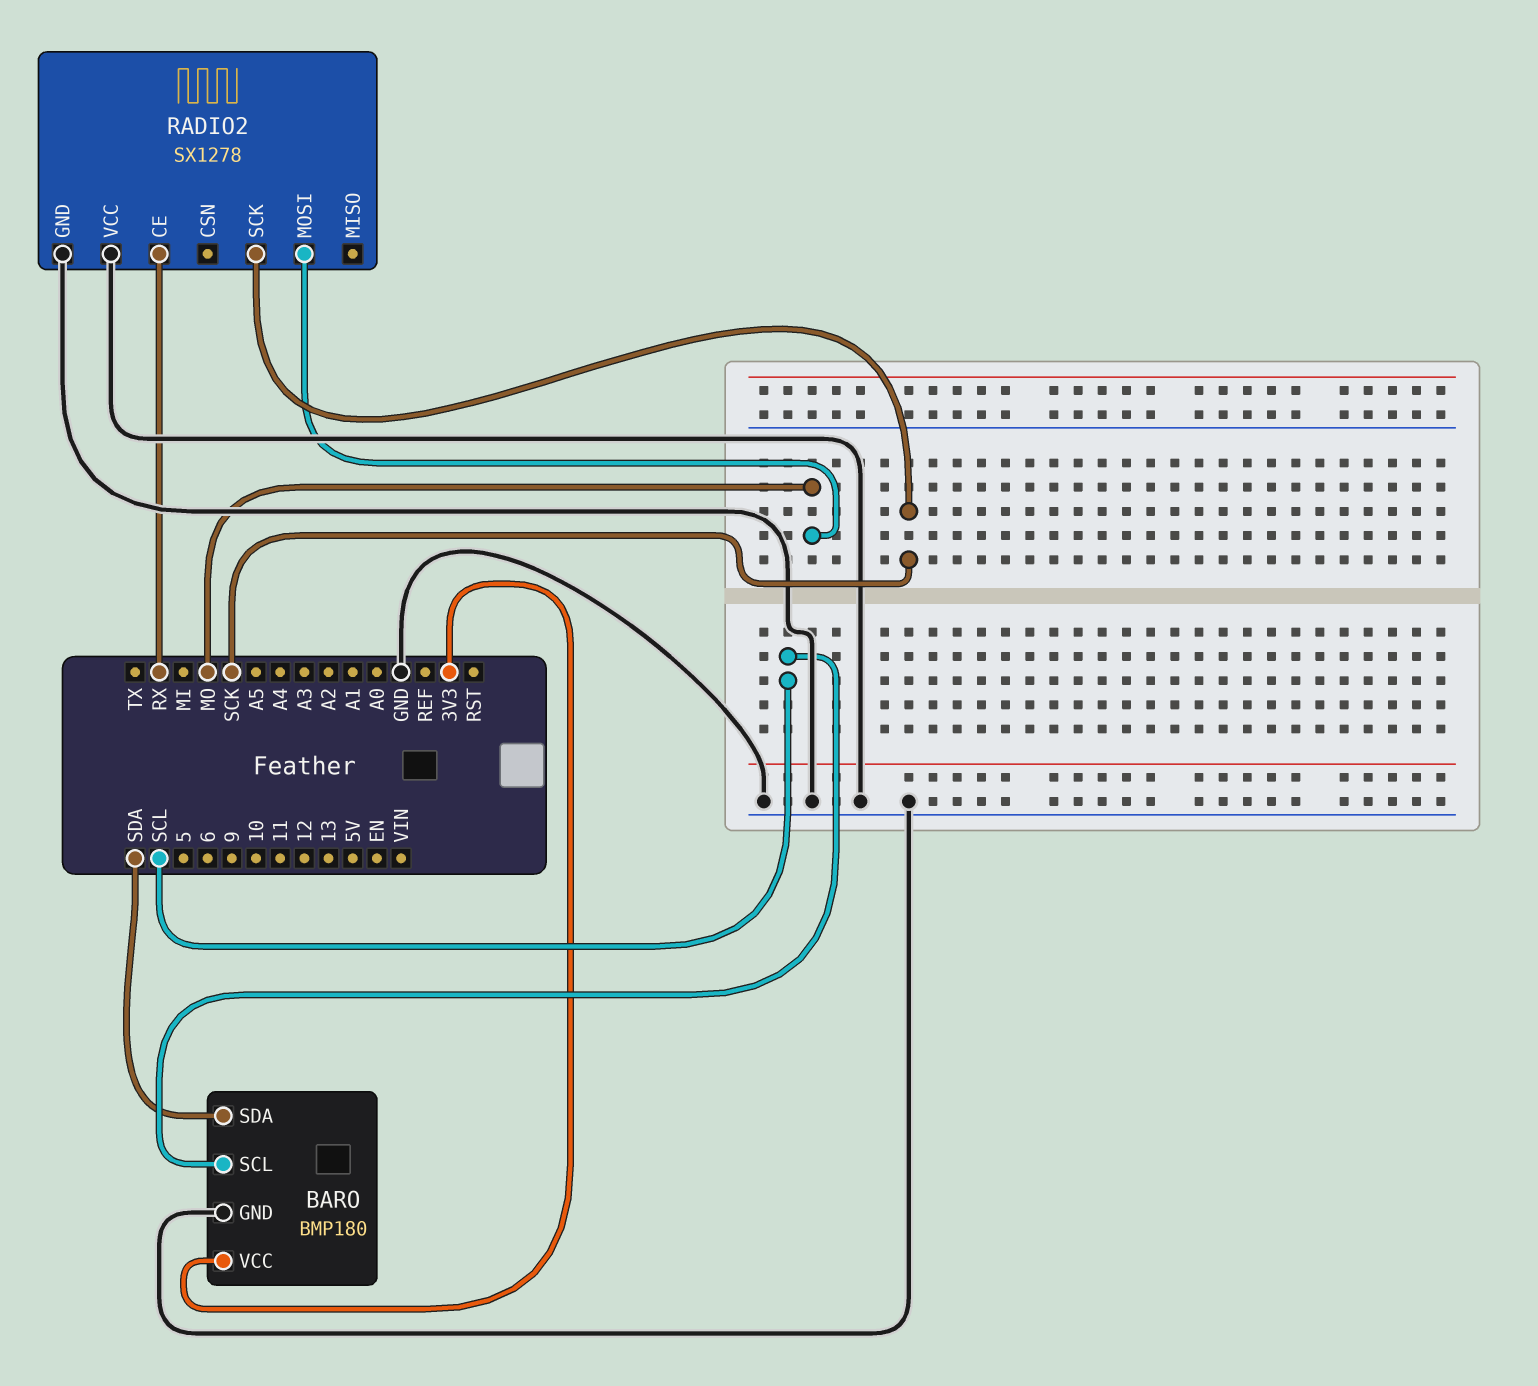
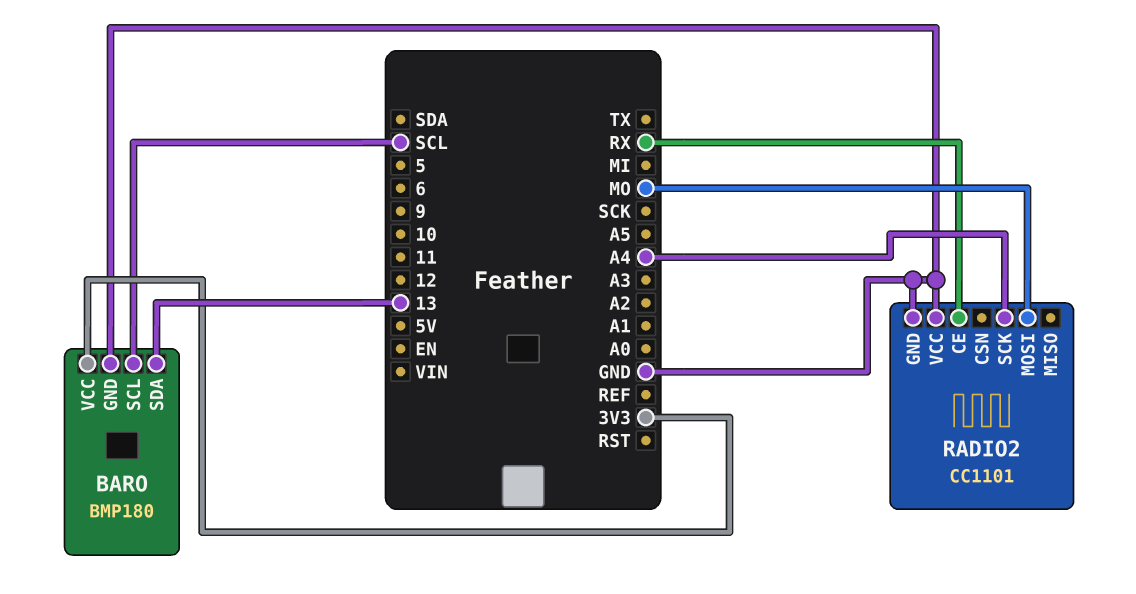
BARO pin SDA: SDA -> 13
RADIO2: SX1278 -> CC1101
RADIO2 pin SCK: SCK -> A4

